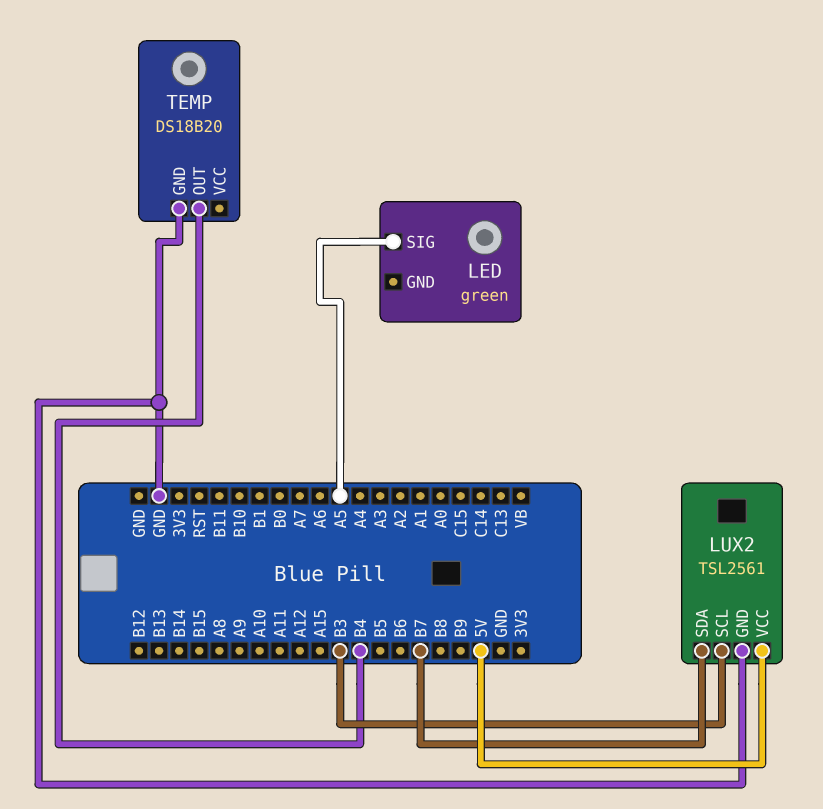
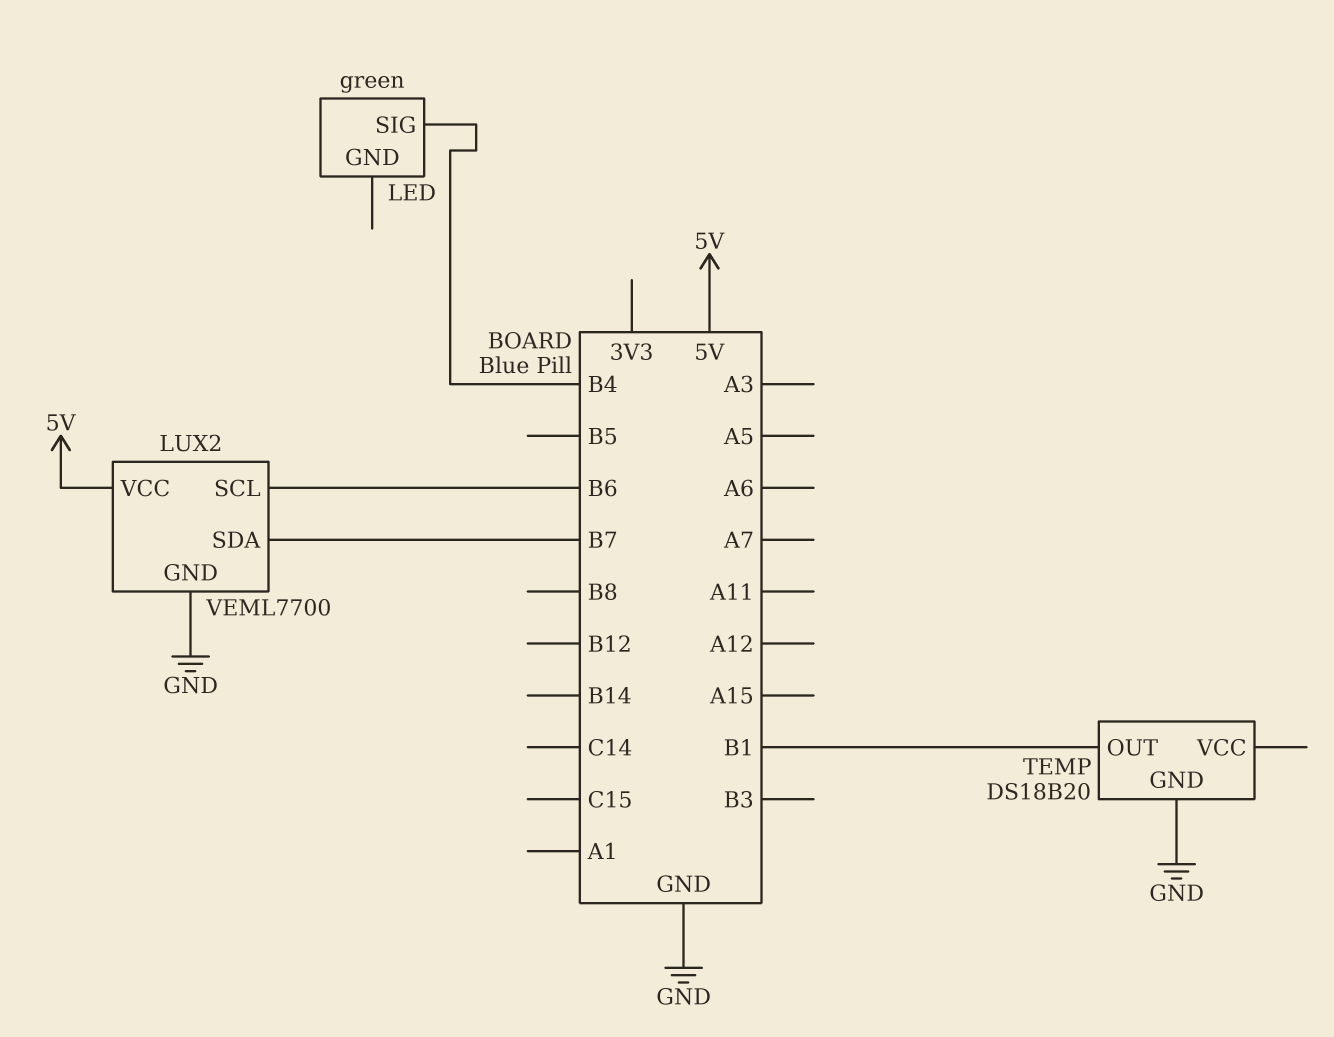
LED pin SIG: A5 -> B4
LUX2: TSL2561 -> VEML7700
LUX2 pin SCL: B3 -> B6
TEMP pin OUT: B4 -> B1

